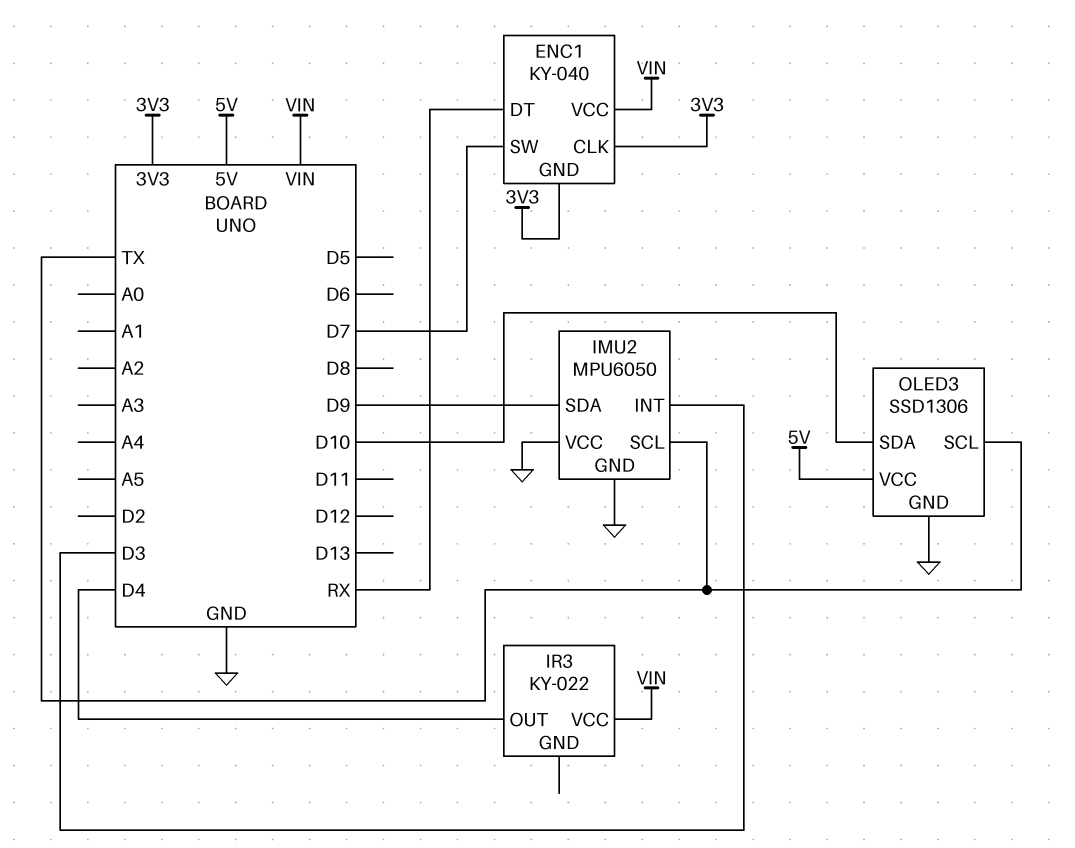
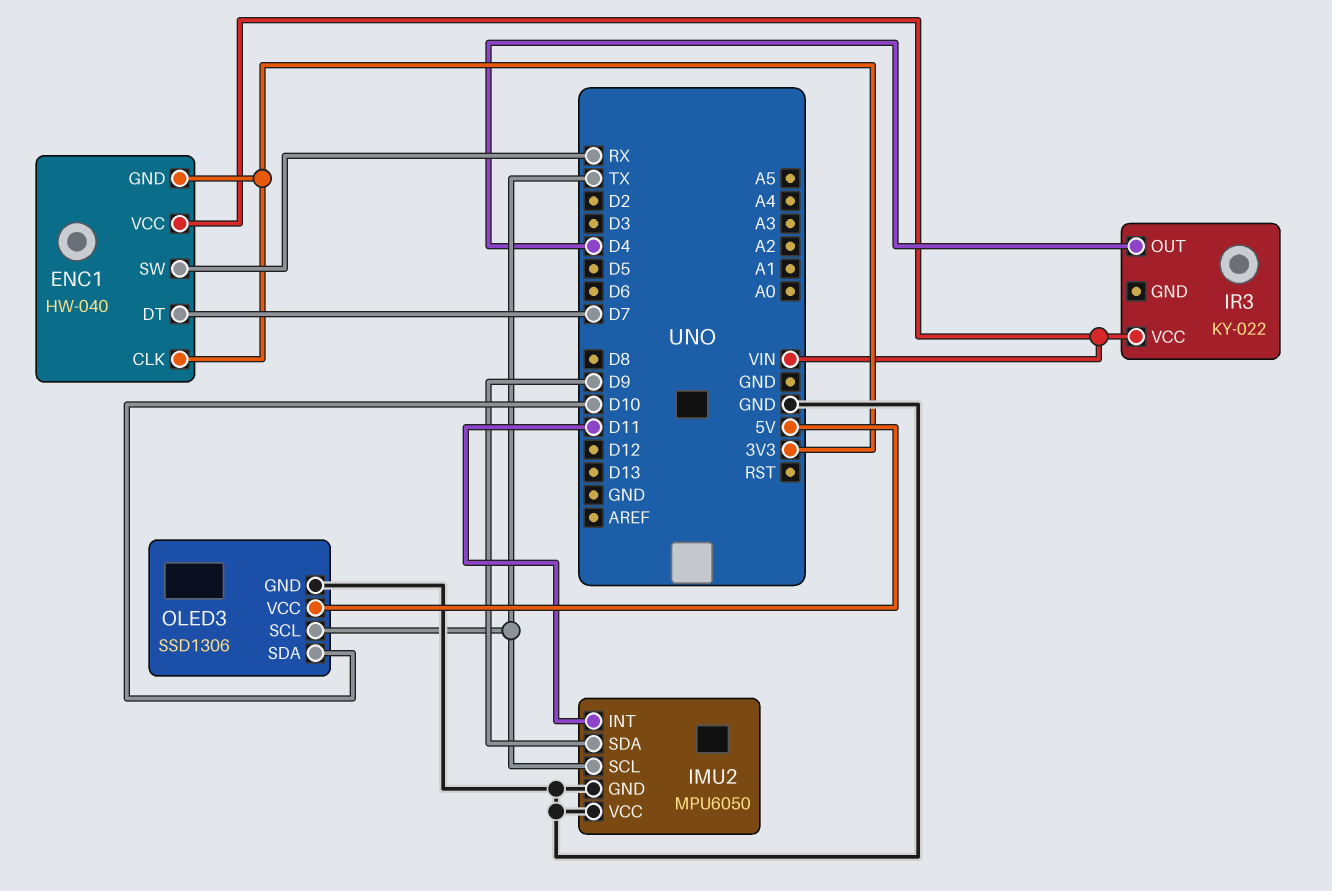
ENC1: KY-040 -> HW-040
ENC1 pin DT: RX -> D7
ENC1 pin SW: D7 -> RX
IMU2 pin INT: D3 -> D11

